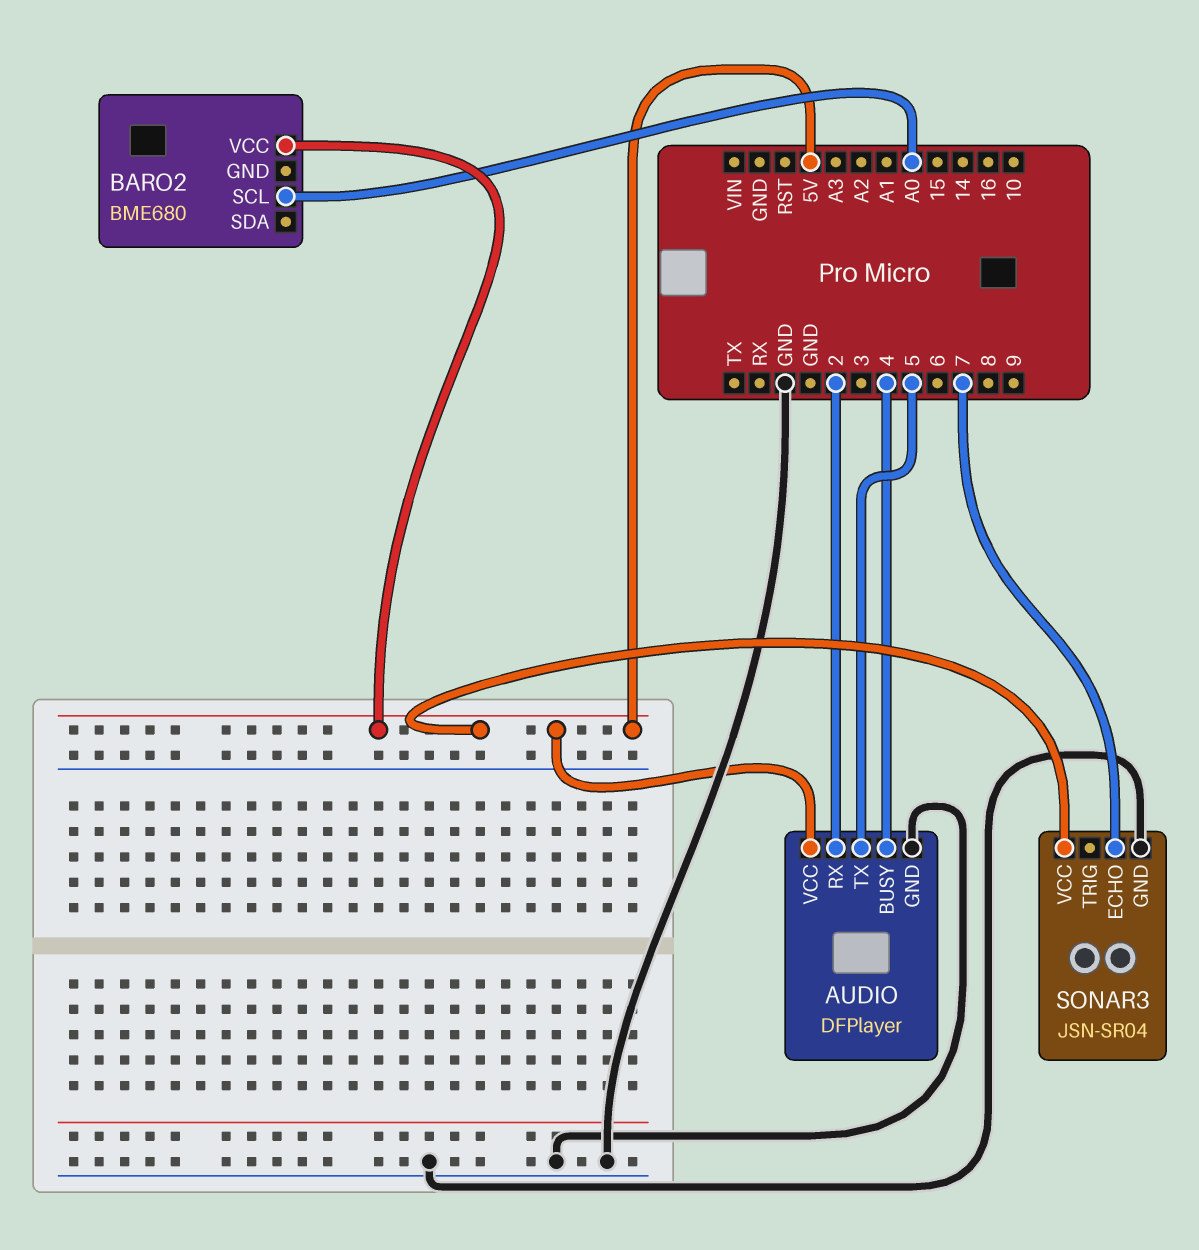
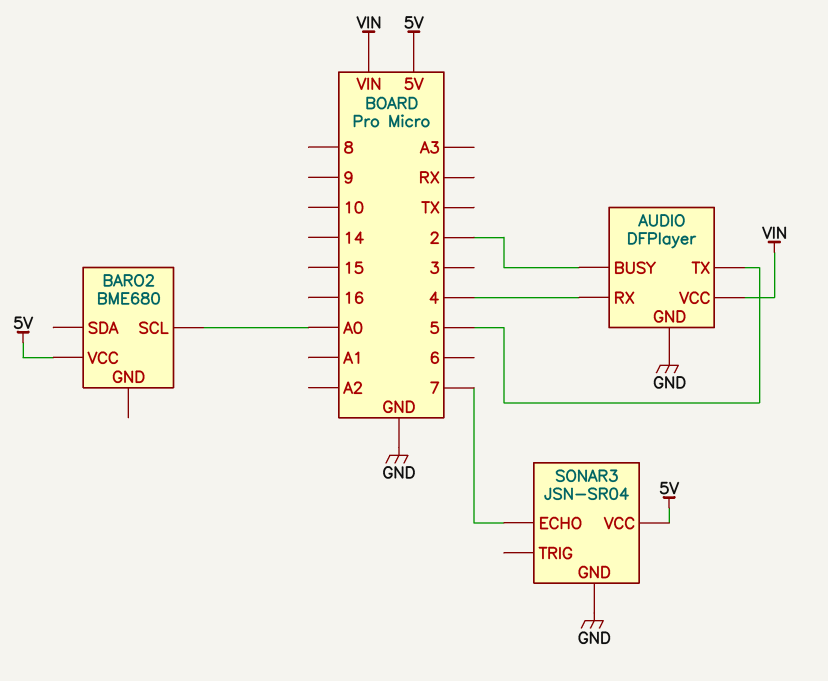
AUDIO pin BUSY: 4 -> 2
AUDIO pin RX: 2 -> 4
AUDIO pin VCC: 5V -> VIN

